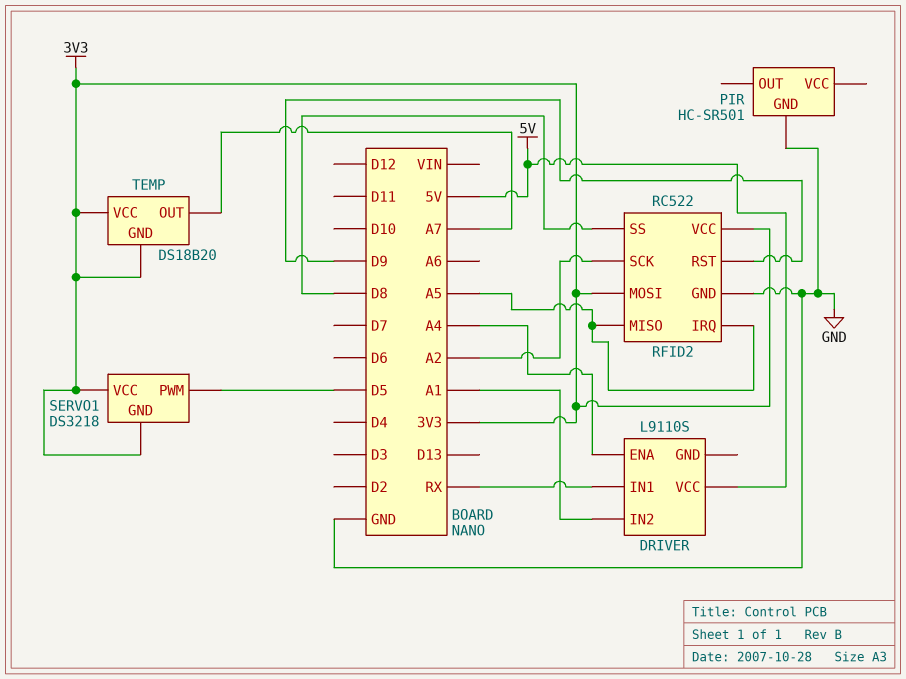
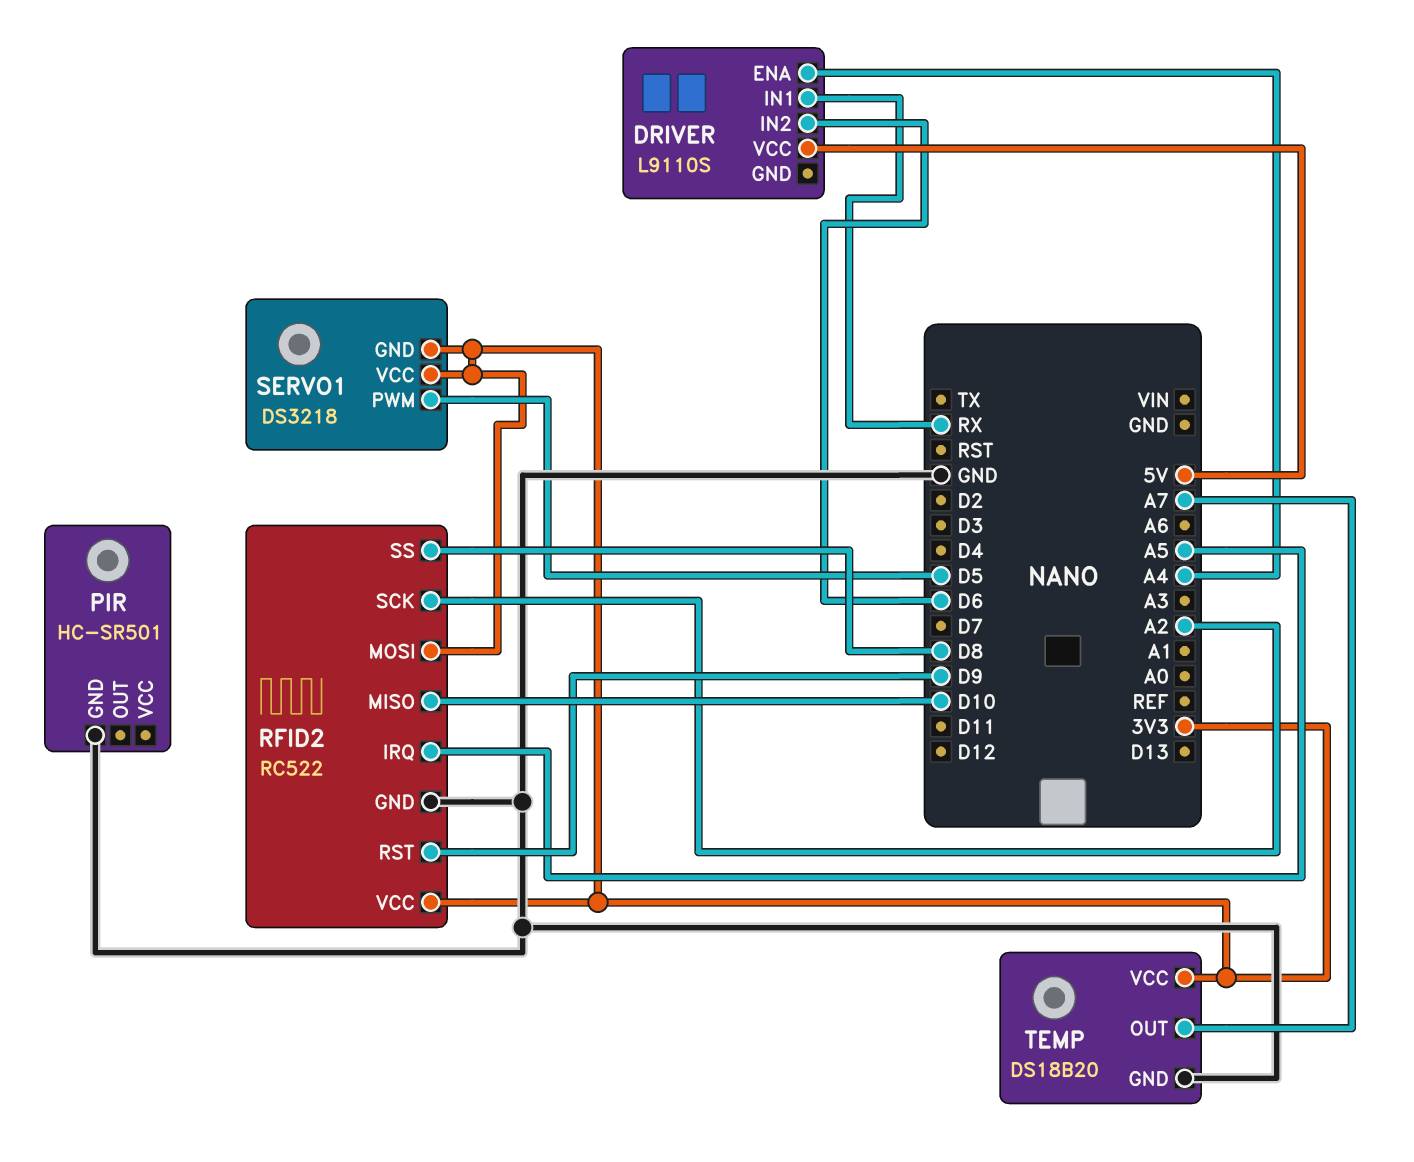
DRIVER pin IN2: A1 -> D6
RFID2 pin MISO: A5 -> D10
TEMP pin GND: 3V3 -> GND

